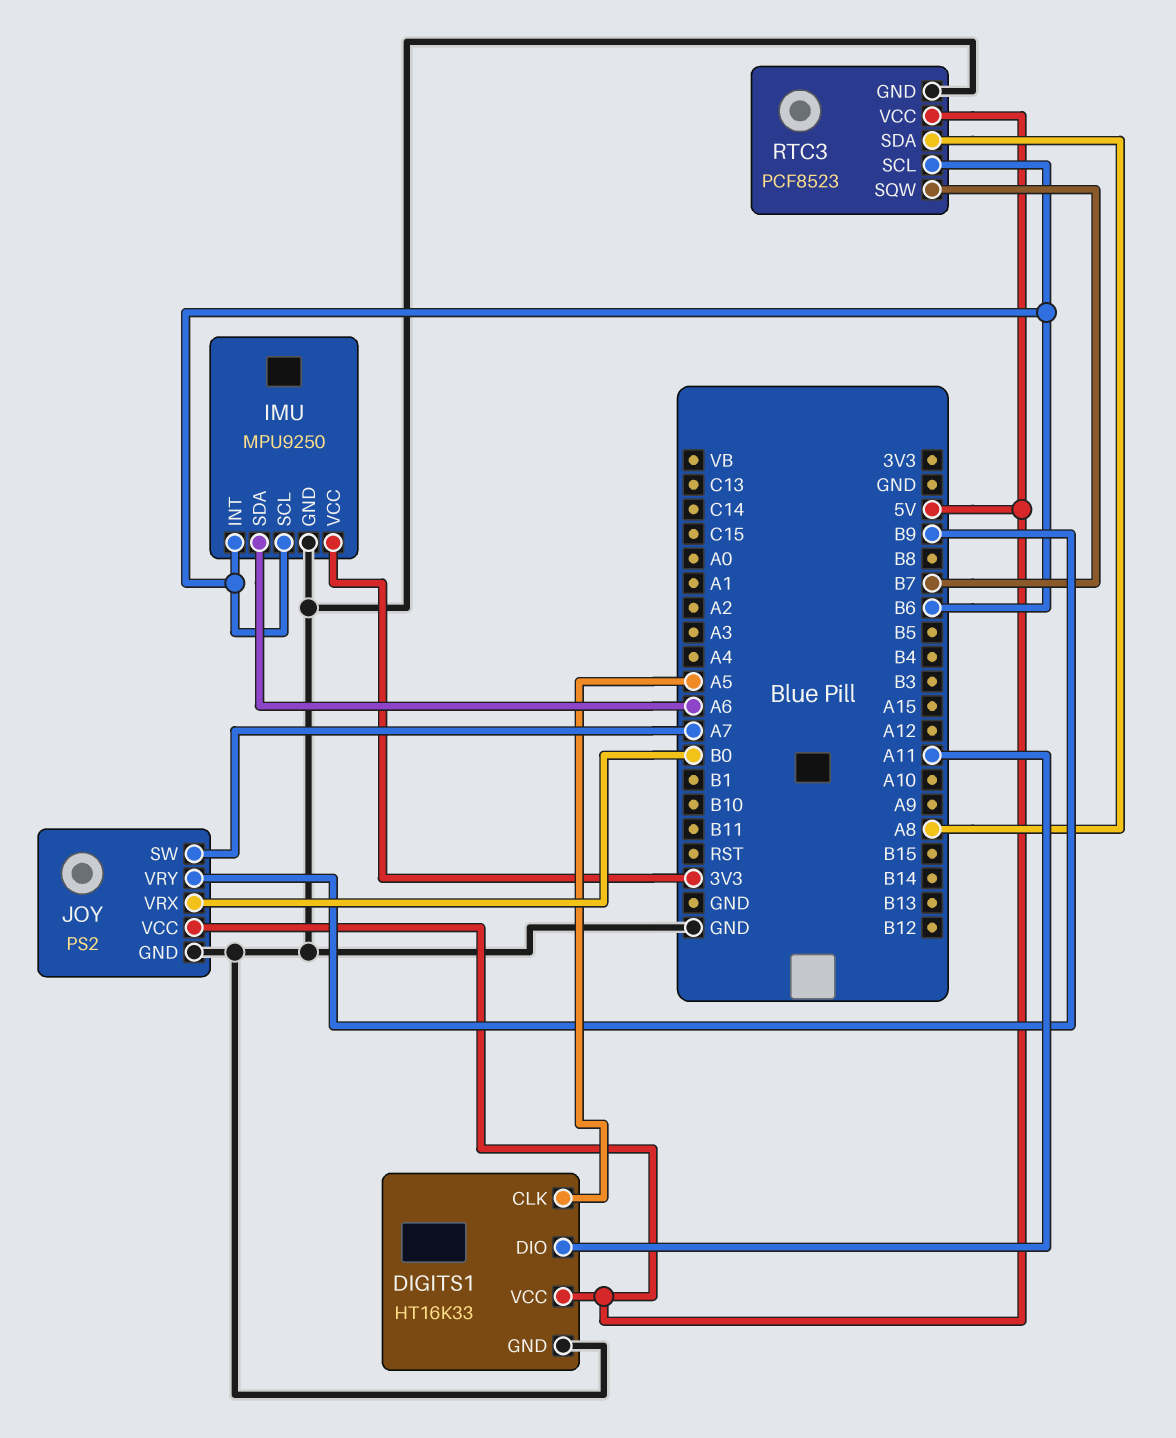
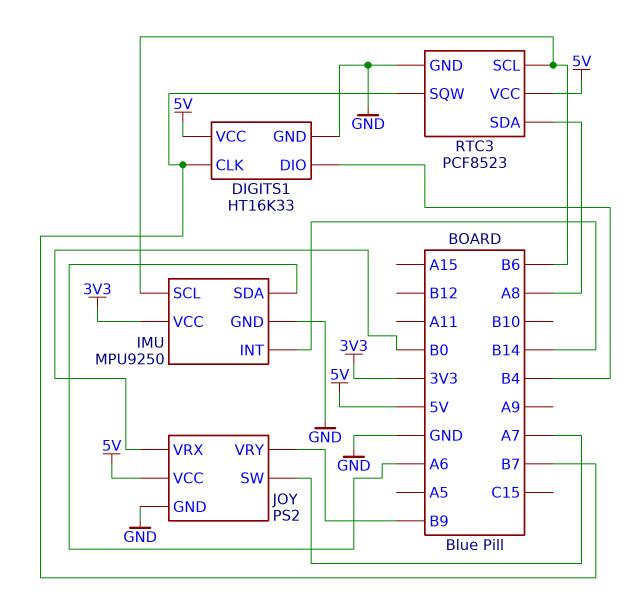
DIGITS1 pin CLK: A5 -> B7
DIGITS1 pin DIO: A11 -> B4
IMU pin INT: B6 -> B14

